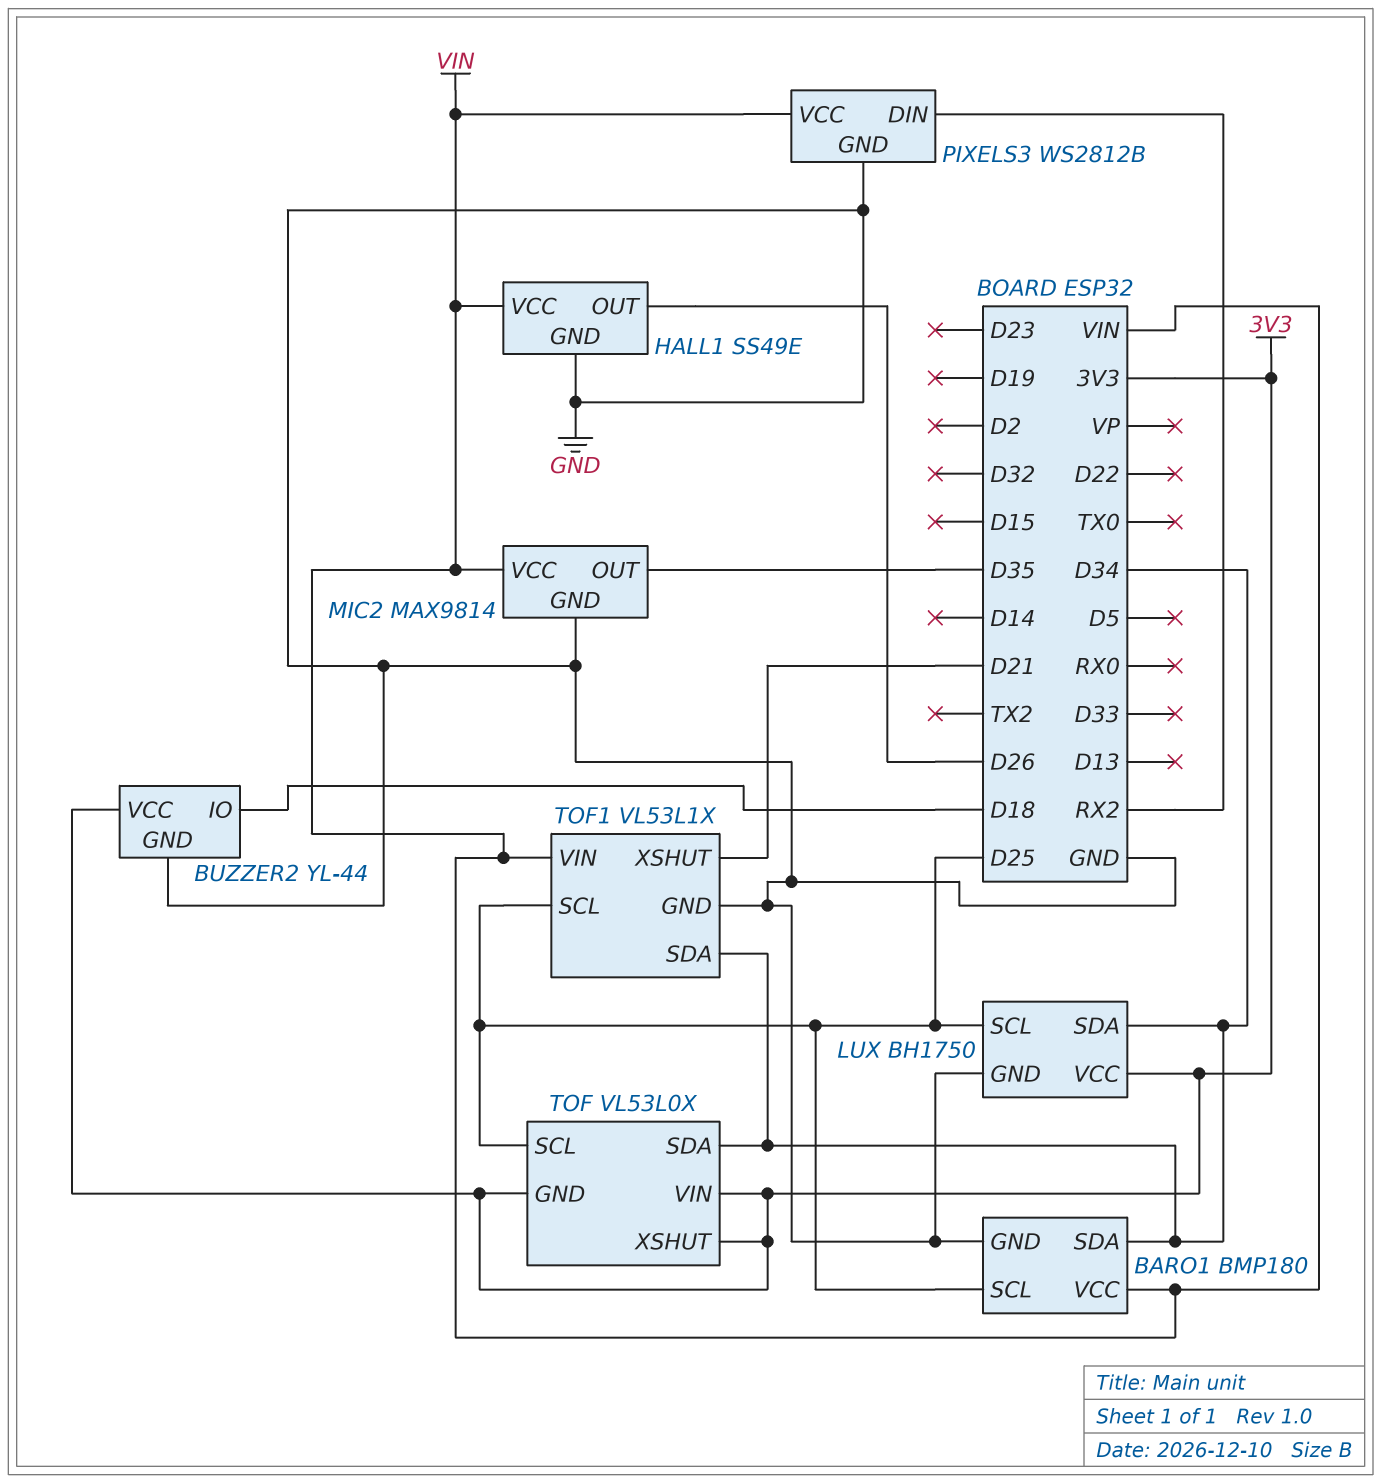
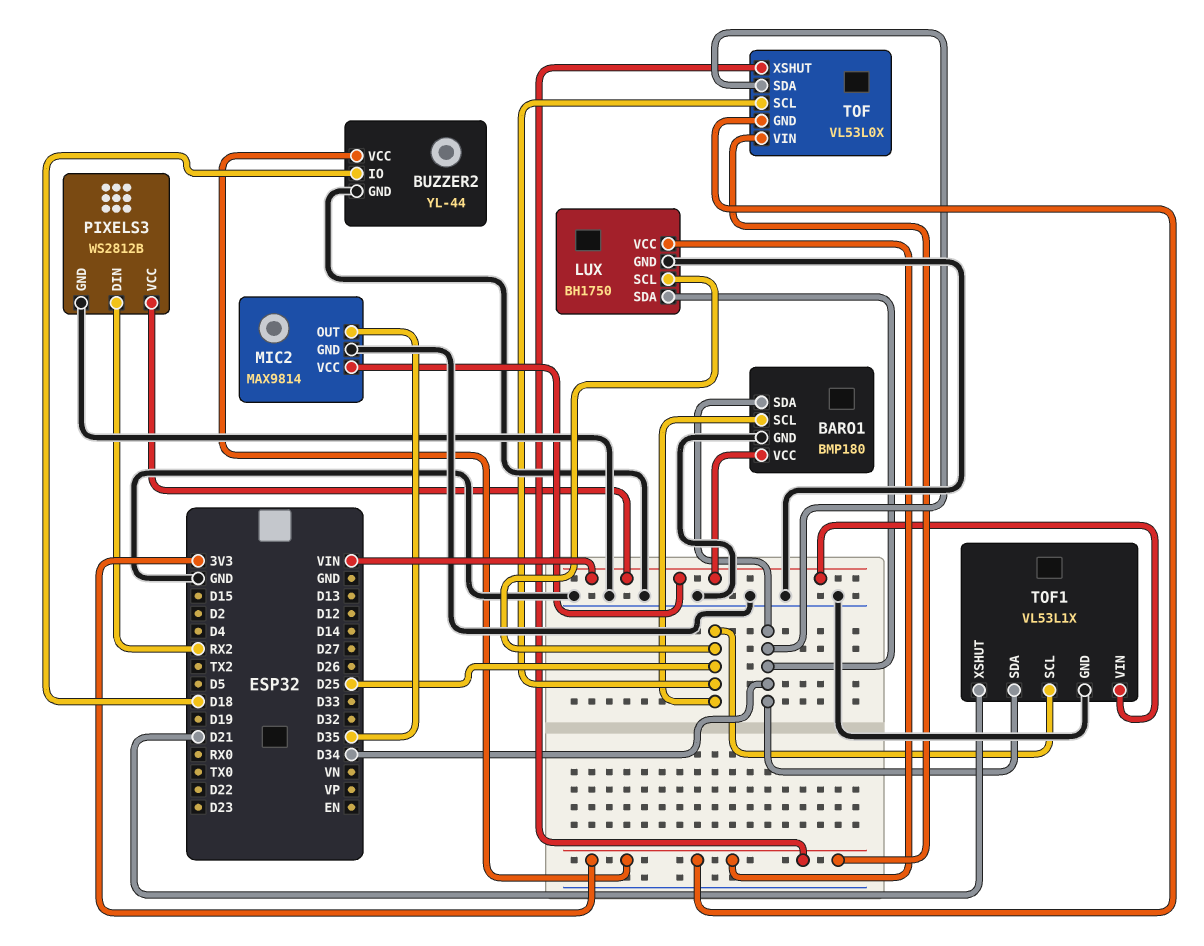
HALL1: SS49E -> none
HALL1 pin GND: GND -> none
HALL1 pin OUT: D26 -> none
HALL1 pin VCC: VIN -> none

